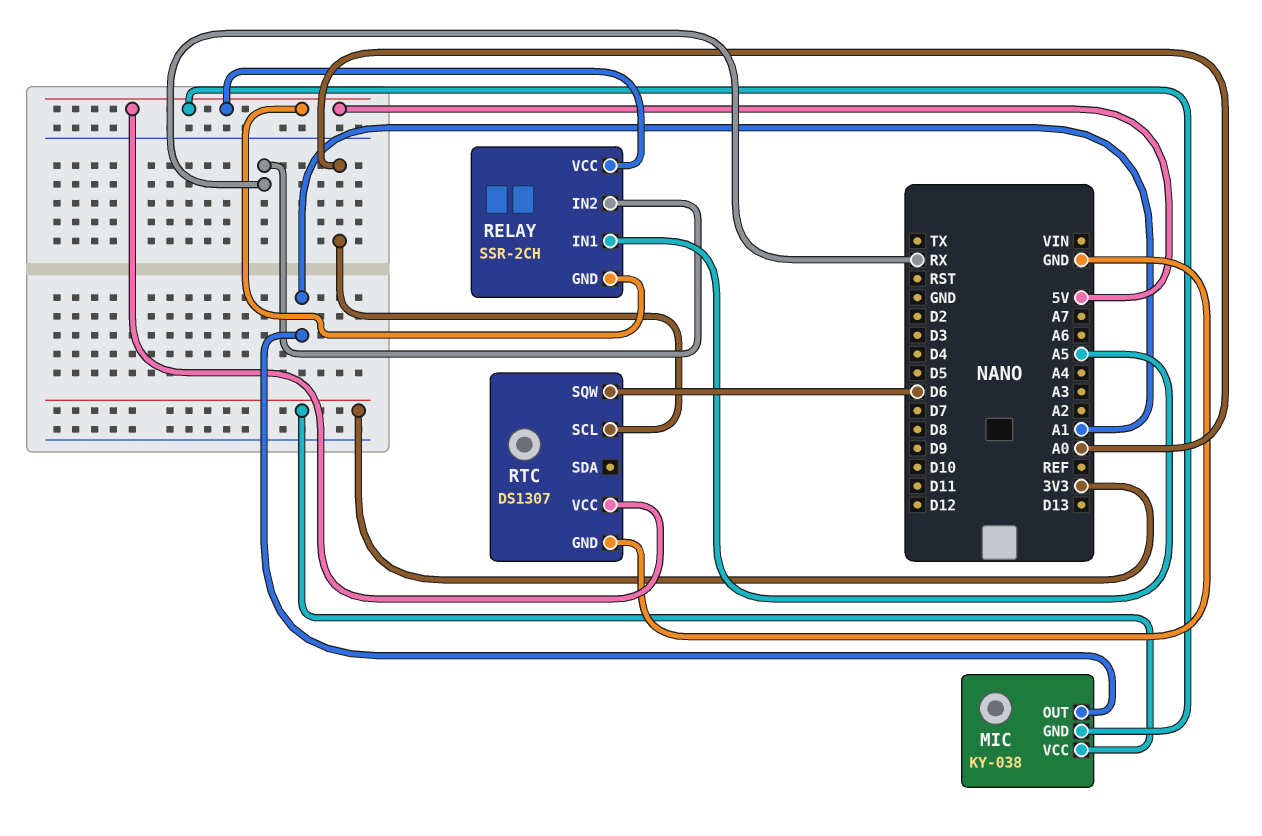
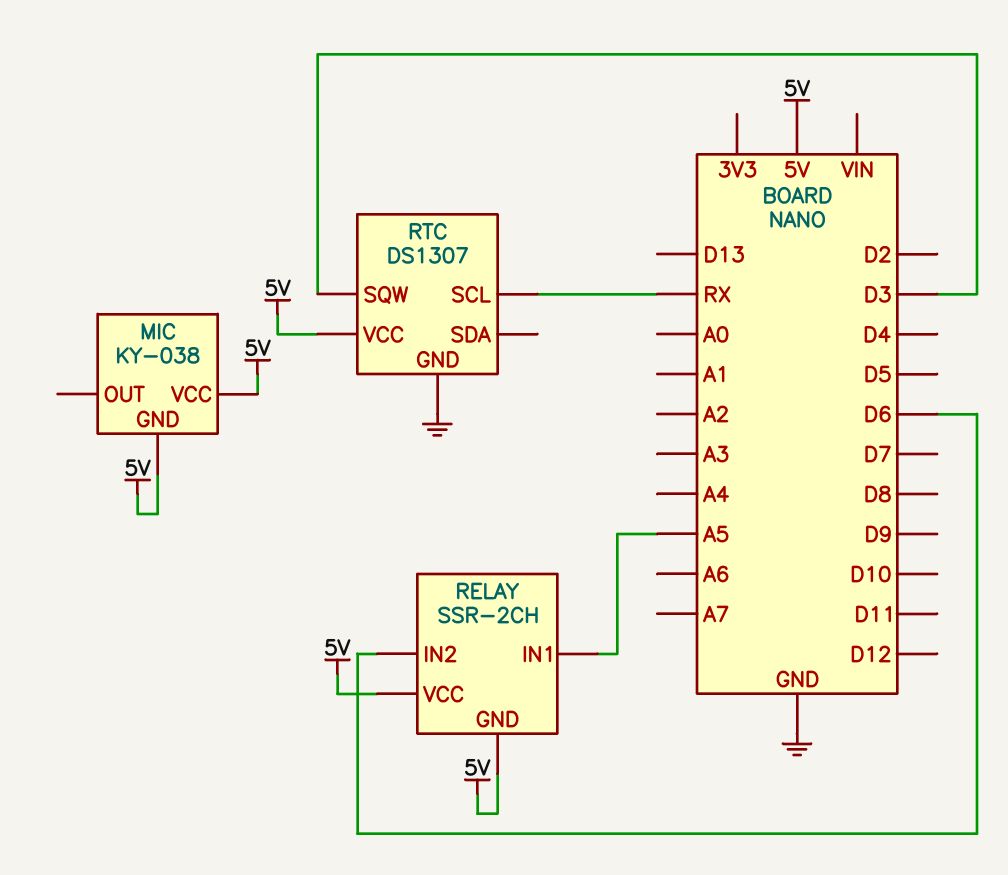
MIC pin OUT: A1 -> none
MIC pin VCC: 3V3 -> 5V
RELAY pin IN2: RX -> D6
RTC pin SCL: A0 -> RX
RTC pin SQW: D6 -> D3

